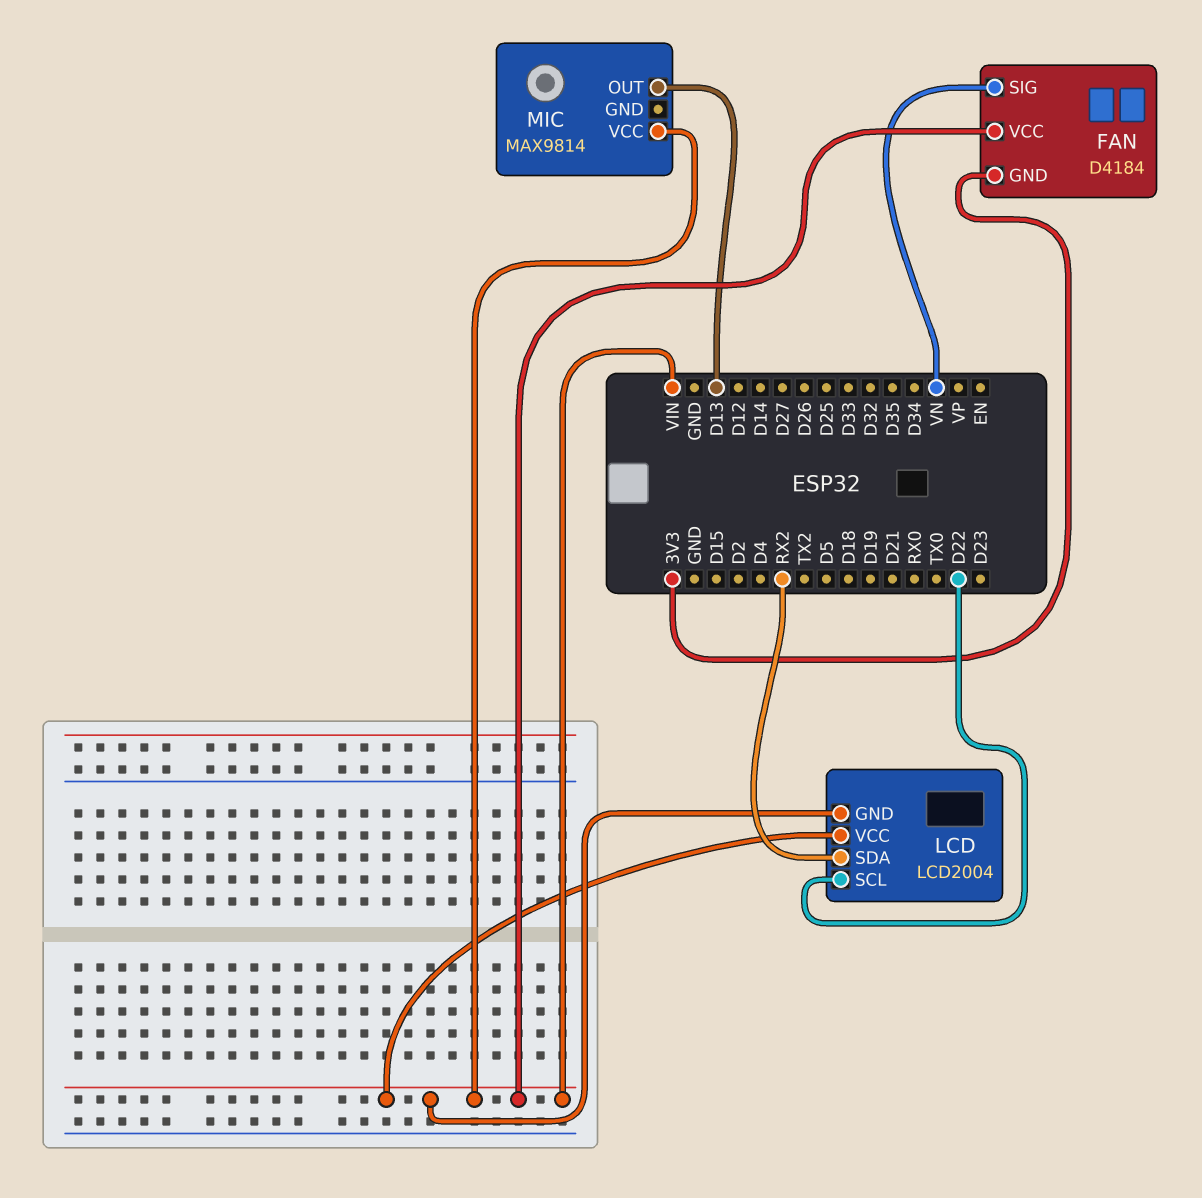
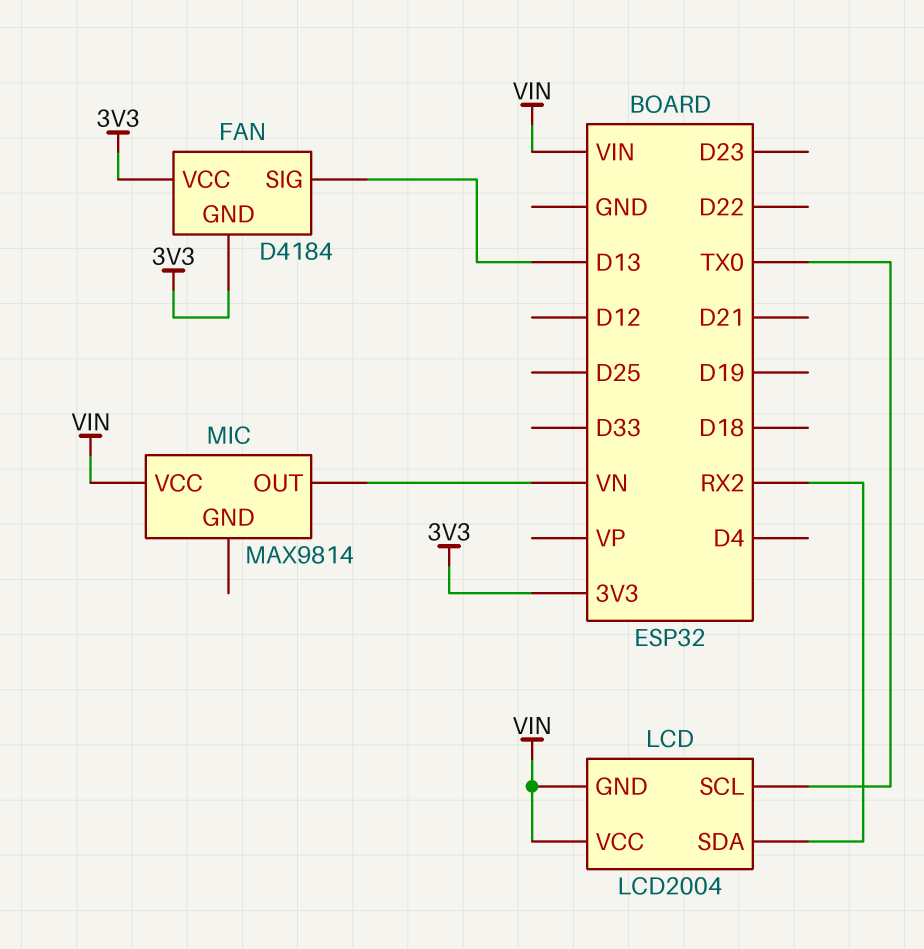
FAN pin SIG: VN -> D13
FAN pin VCC: VIN -> 3V3
LCD pin SCL: D22 -> TX0
MIC pin OUT: D13 -> VN

